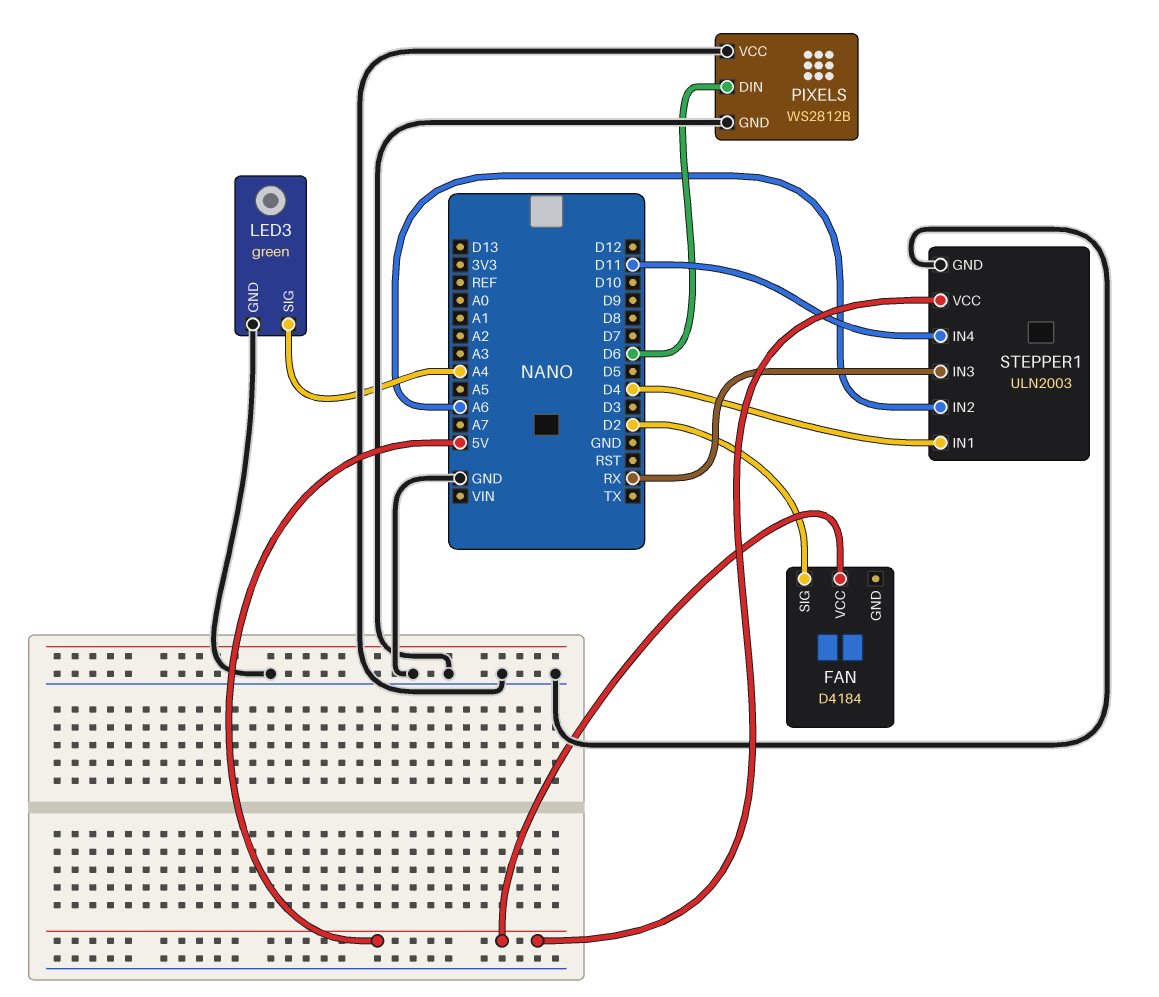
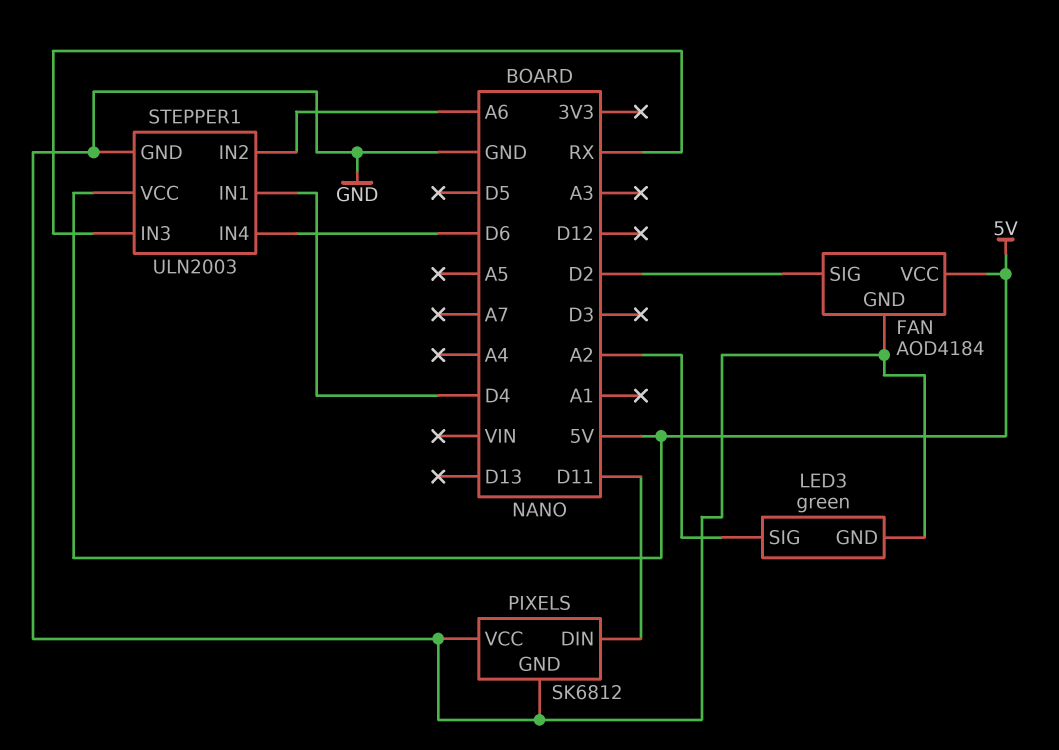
FAN: D4184 -> AOD4184
FAN pin GND: none -> GND
LED3 pin SIG: A4 -> A2
PIXELS: WS2812B -> SK6812
PIXELS pin DIN: D6 -> D11
STEPPER1 pin IN4: D11 -> D6

